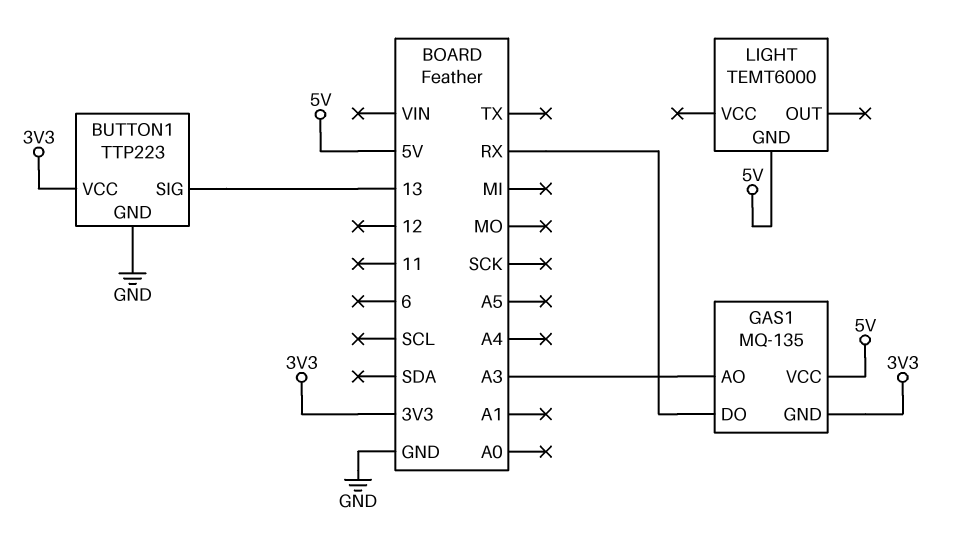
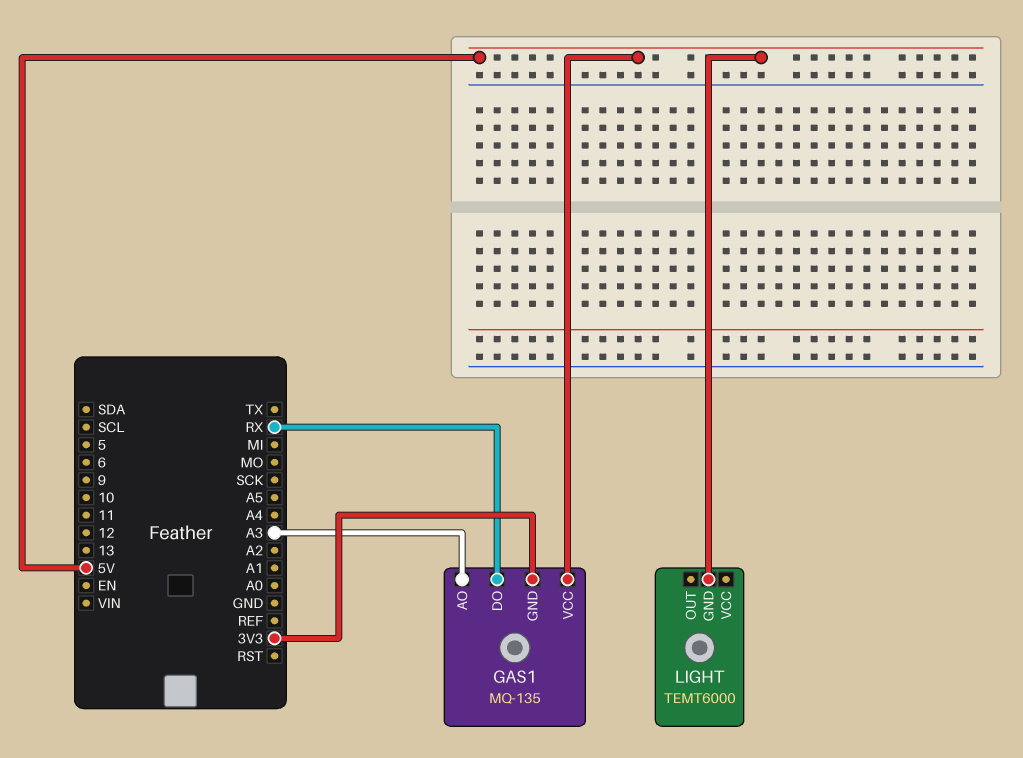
BUTTON1: TTP223 -> none
BUTTON1 pin GND: GND -> none
BUTTON1 pin SIG: 13 -> none
BUTTON1 pin VCC: 3V3 -> none

